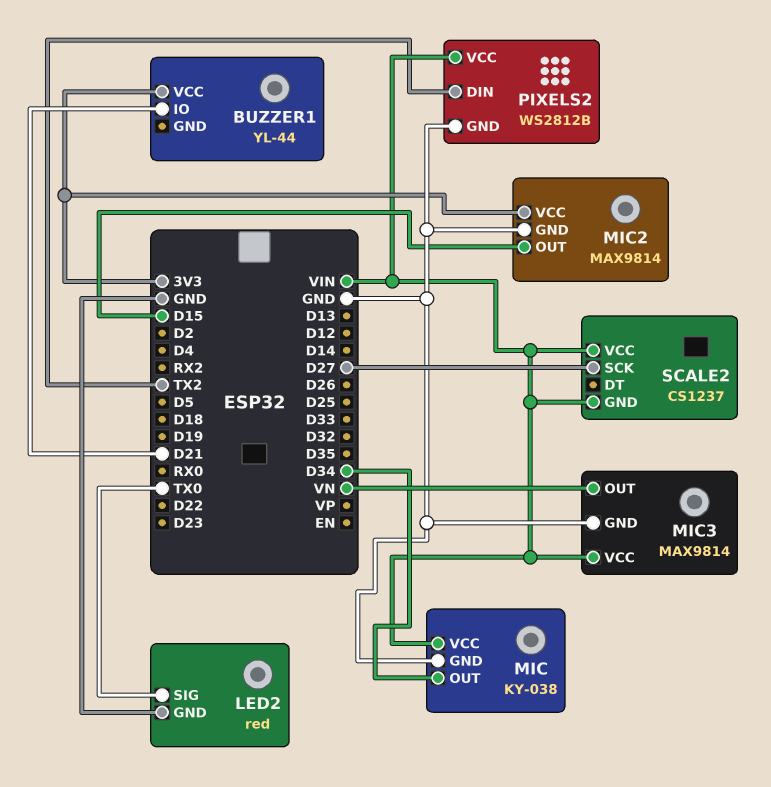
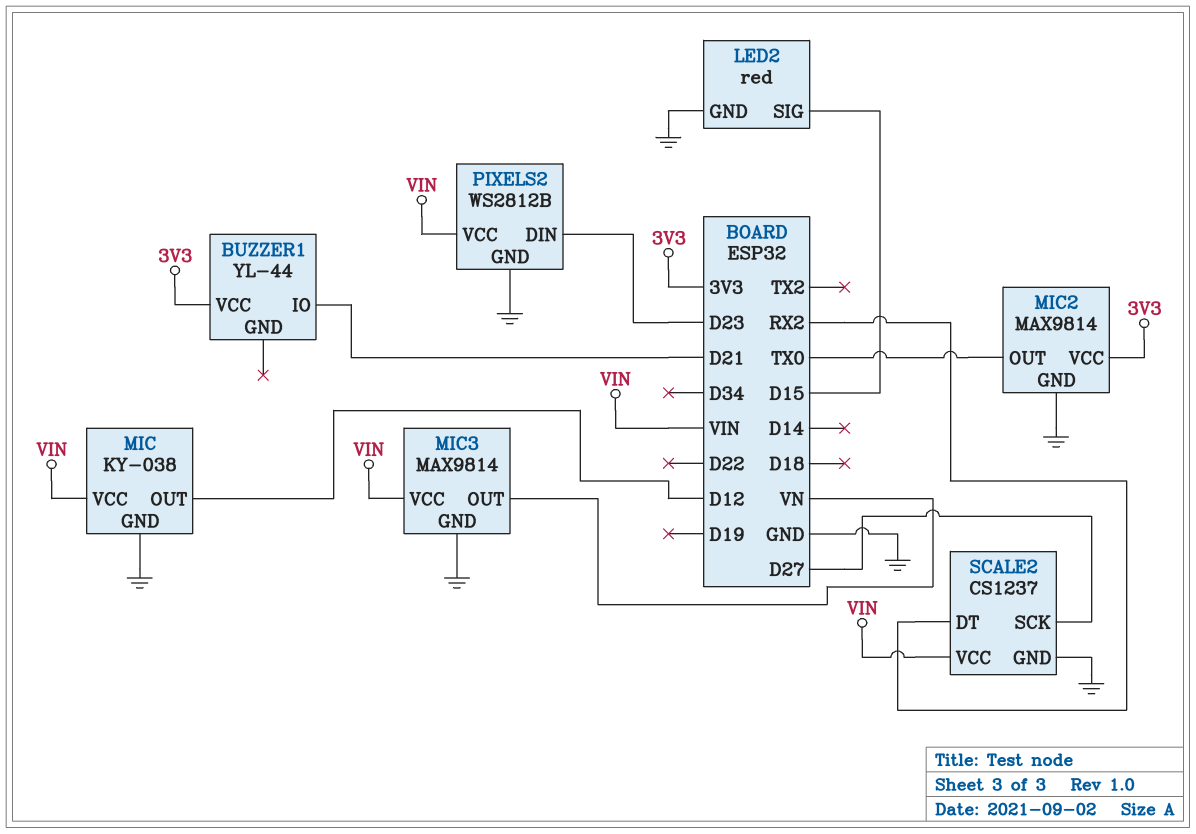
LED2 pin SIG: TX0 -> D15
MIC pin OUT: D34 -> D12
MIC2 pin OUT: D15 -> TX0
PIXELS2 pin DIN: TX2 -> D23
SCALE2 pin DT: none -> RX2
SCALE2 pin GND: VIN -> GND

